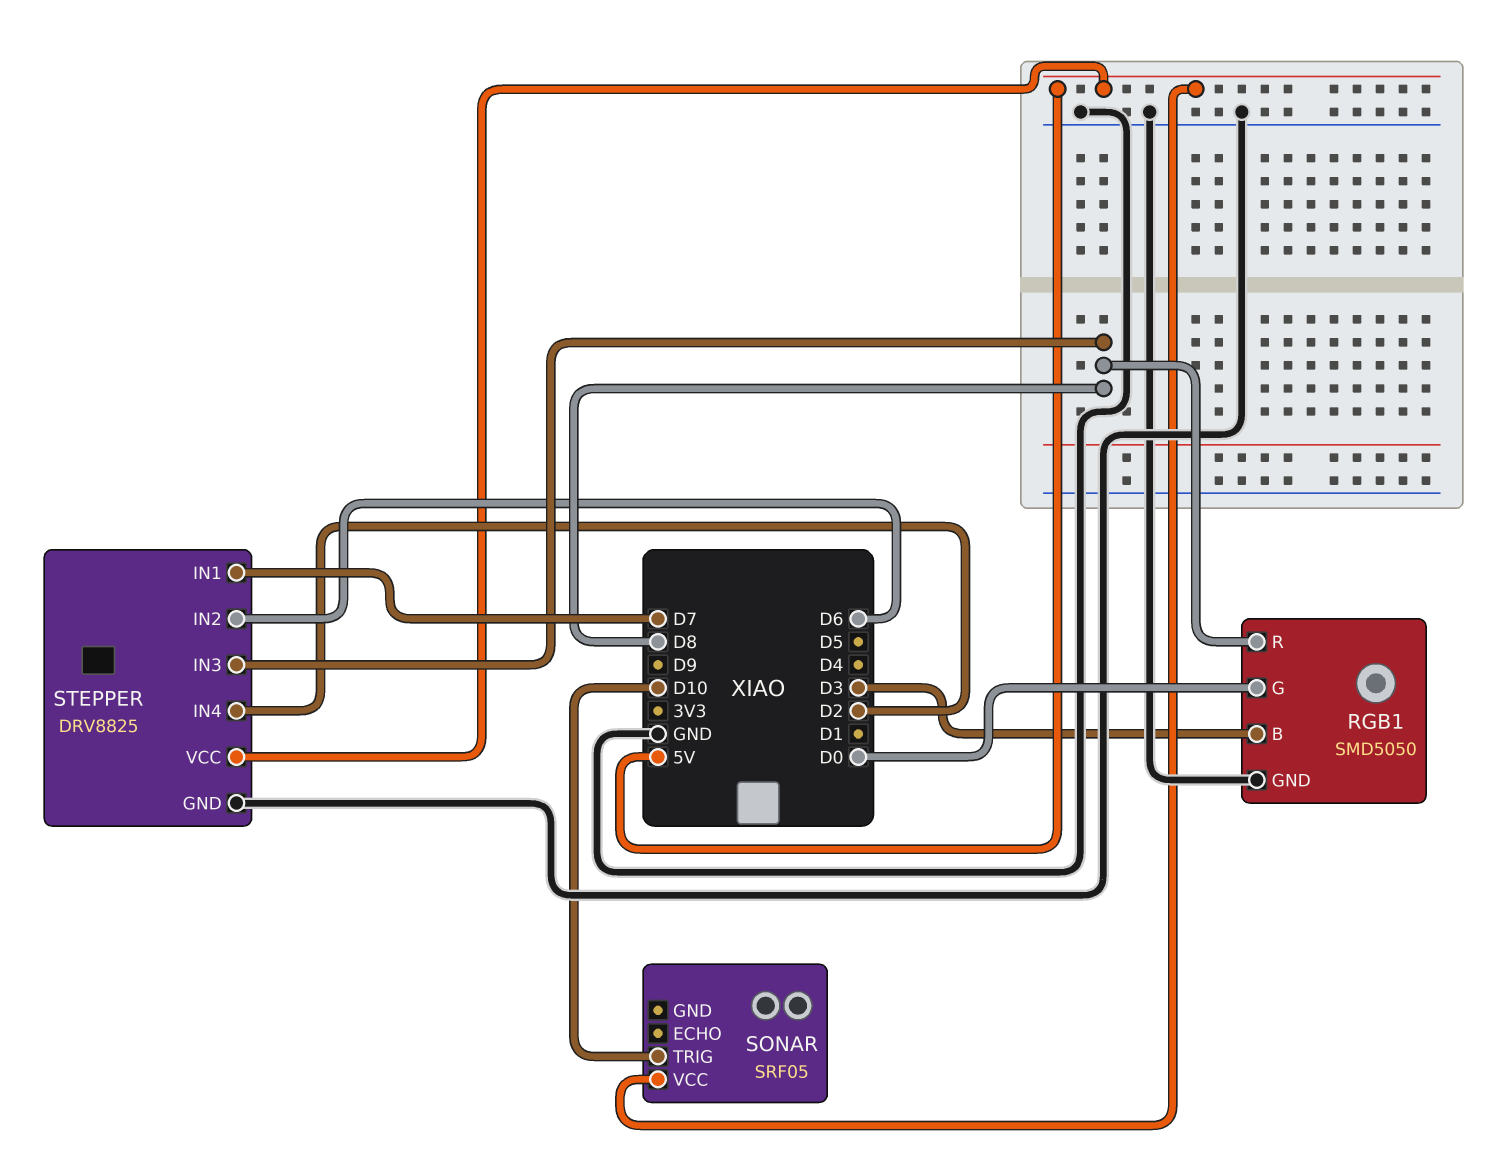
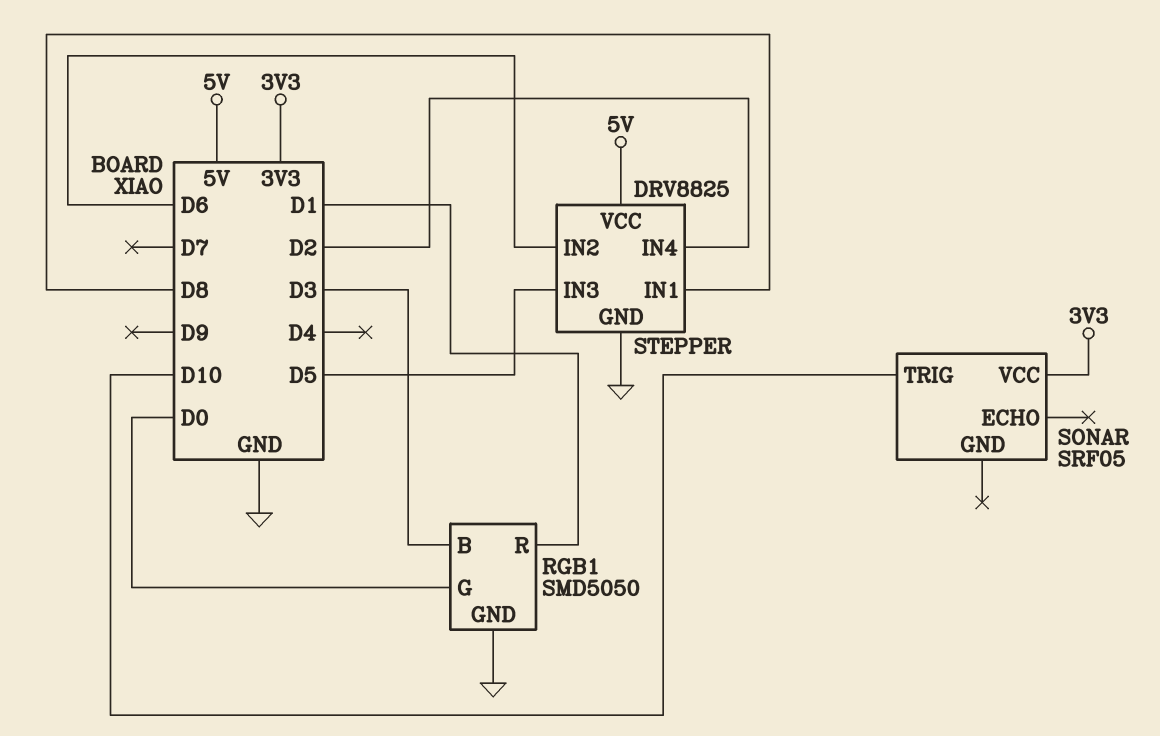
RGB1 pin R: D8 -> D1
SONAR pin VCC: 5V -> 3V3
STEPPER pin IN1: D7 -> D8
STEPPER pin IN3: D8 -> D5

